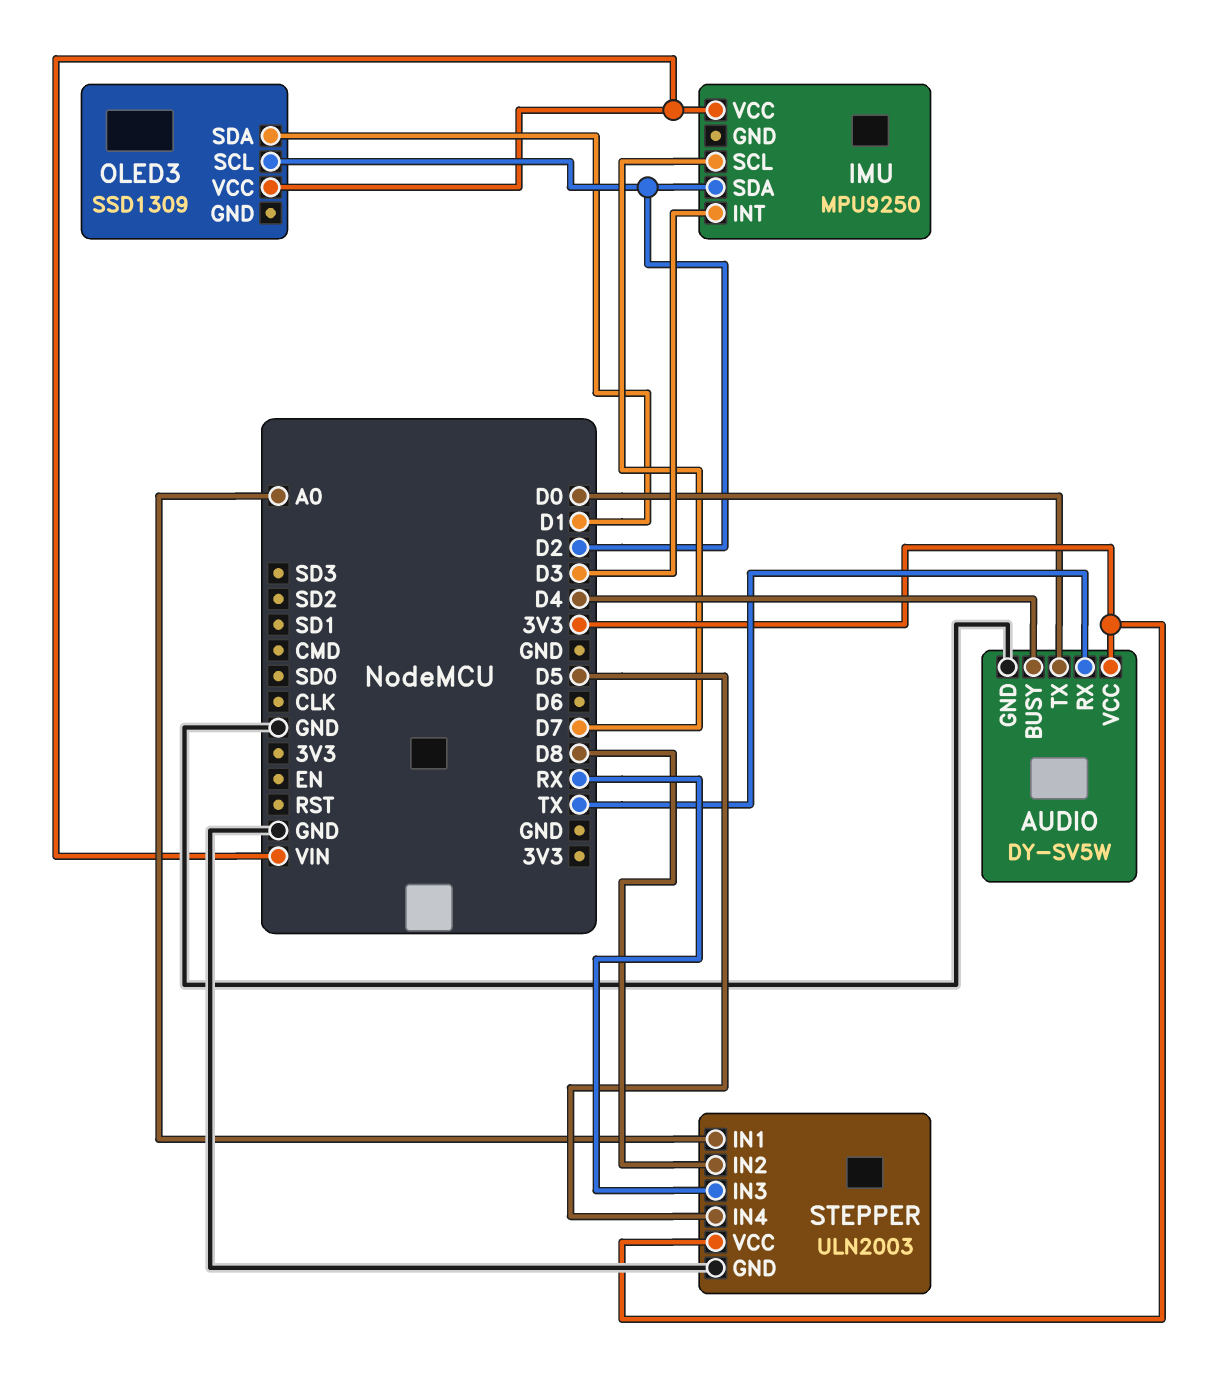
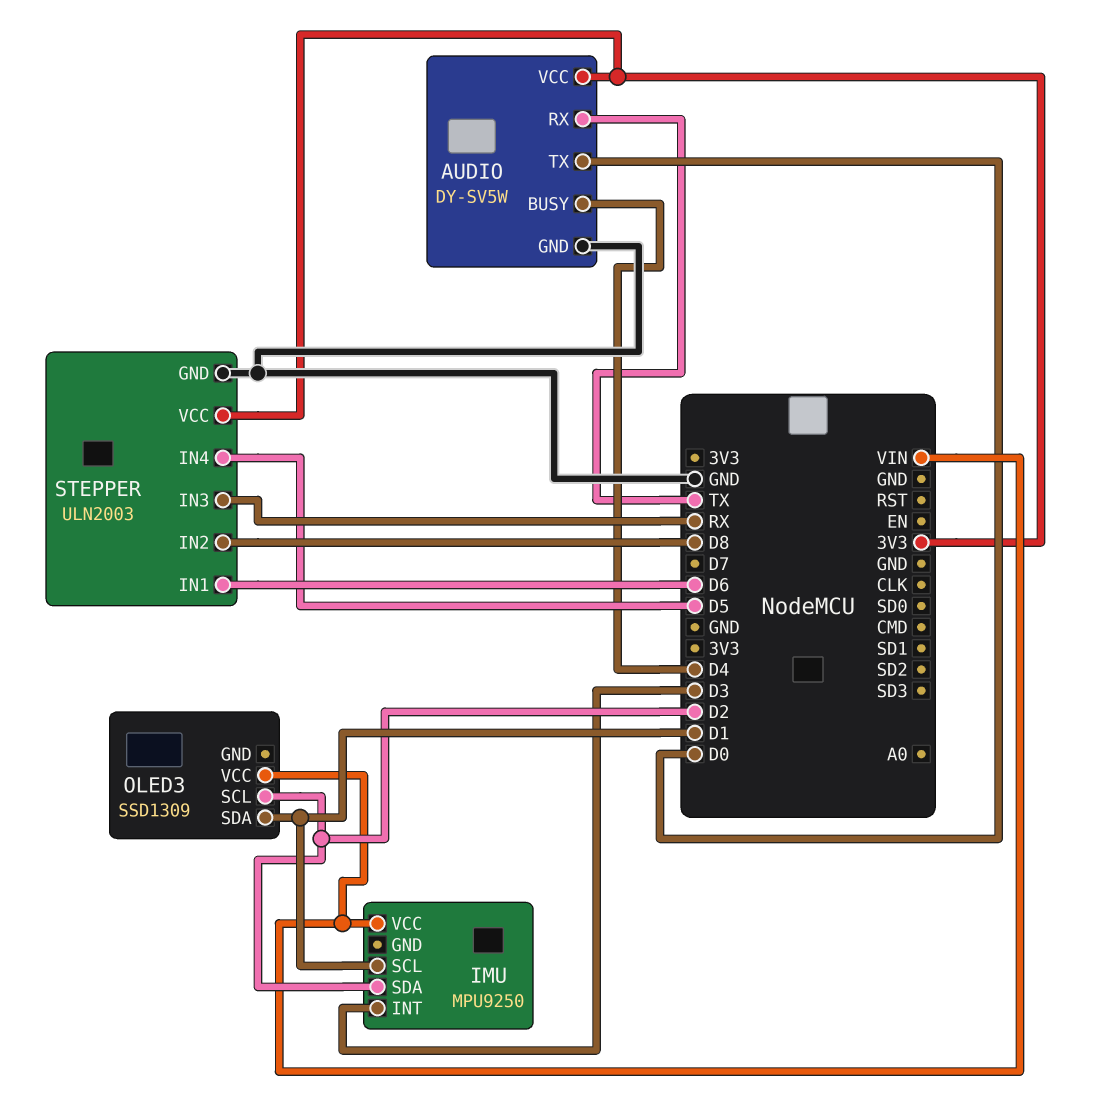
IMU pin SCL: D7 -> D1
STEPPER pin IN1: A0 -> D6

